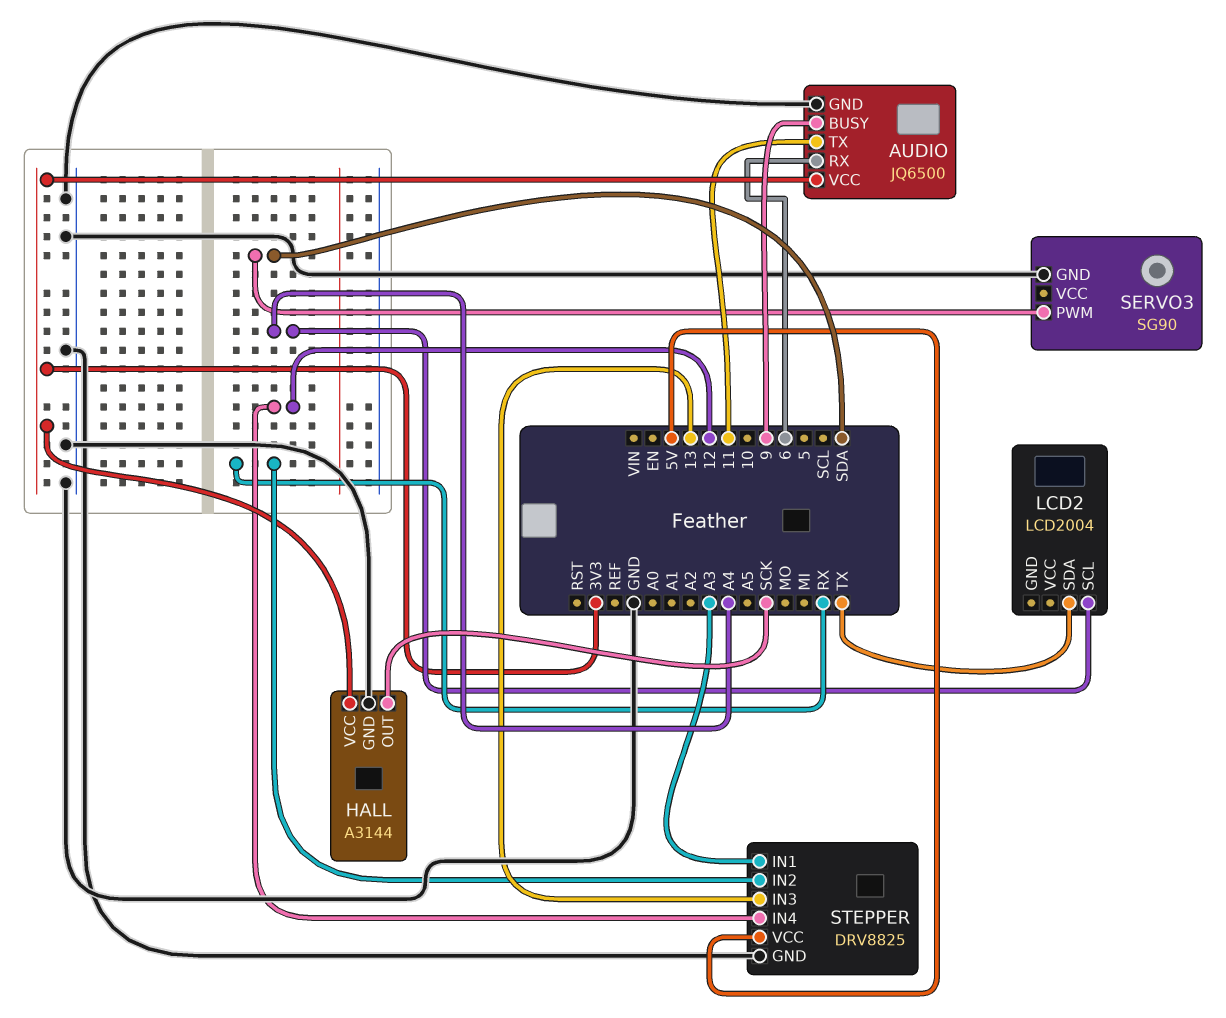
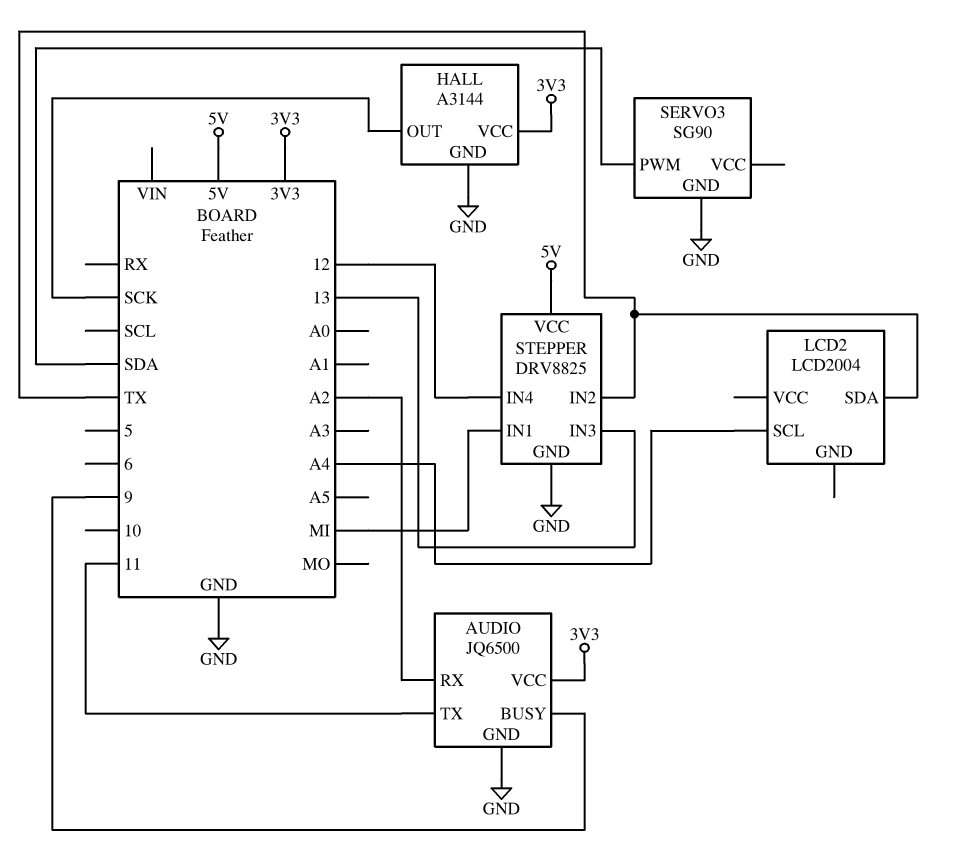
AUDIO pin RX: 6 -> A2
STEPPER pin IN1: A3 -> MI
STEPPER pin IN2: RX -> TX

